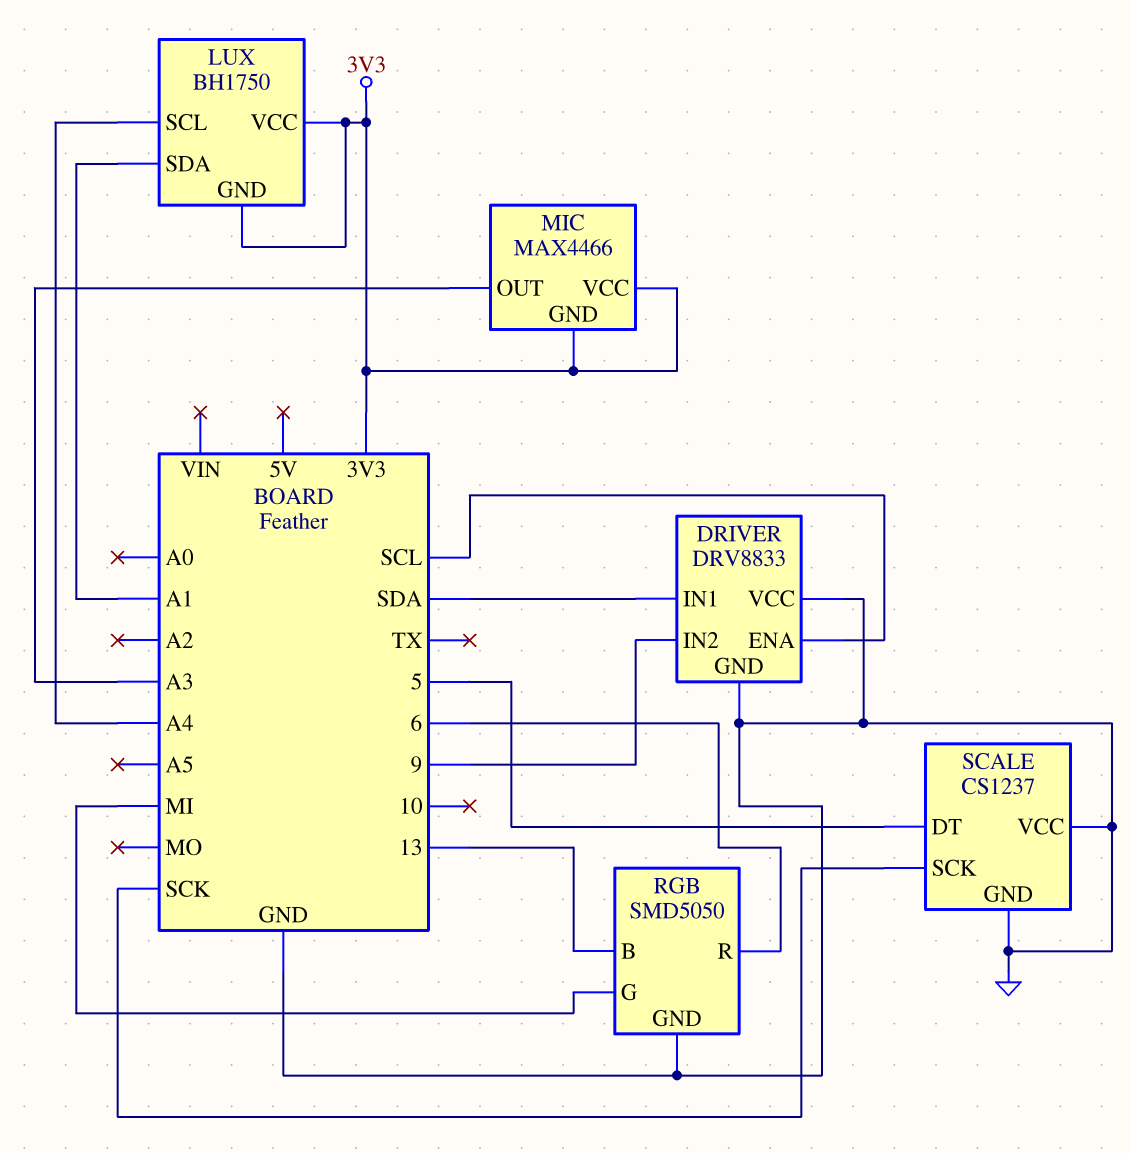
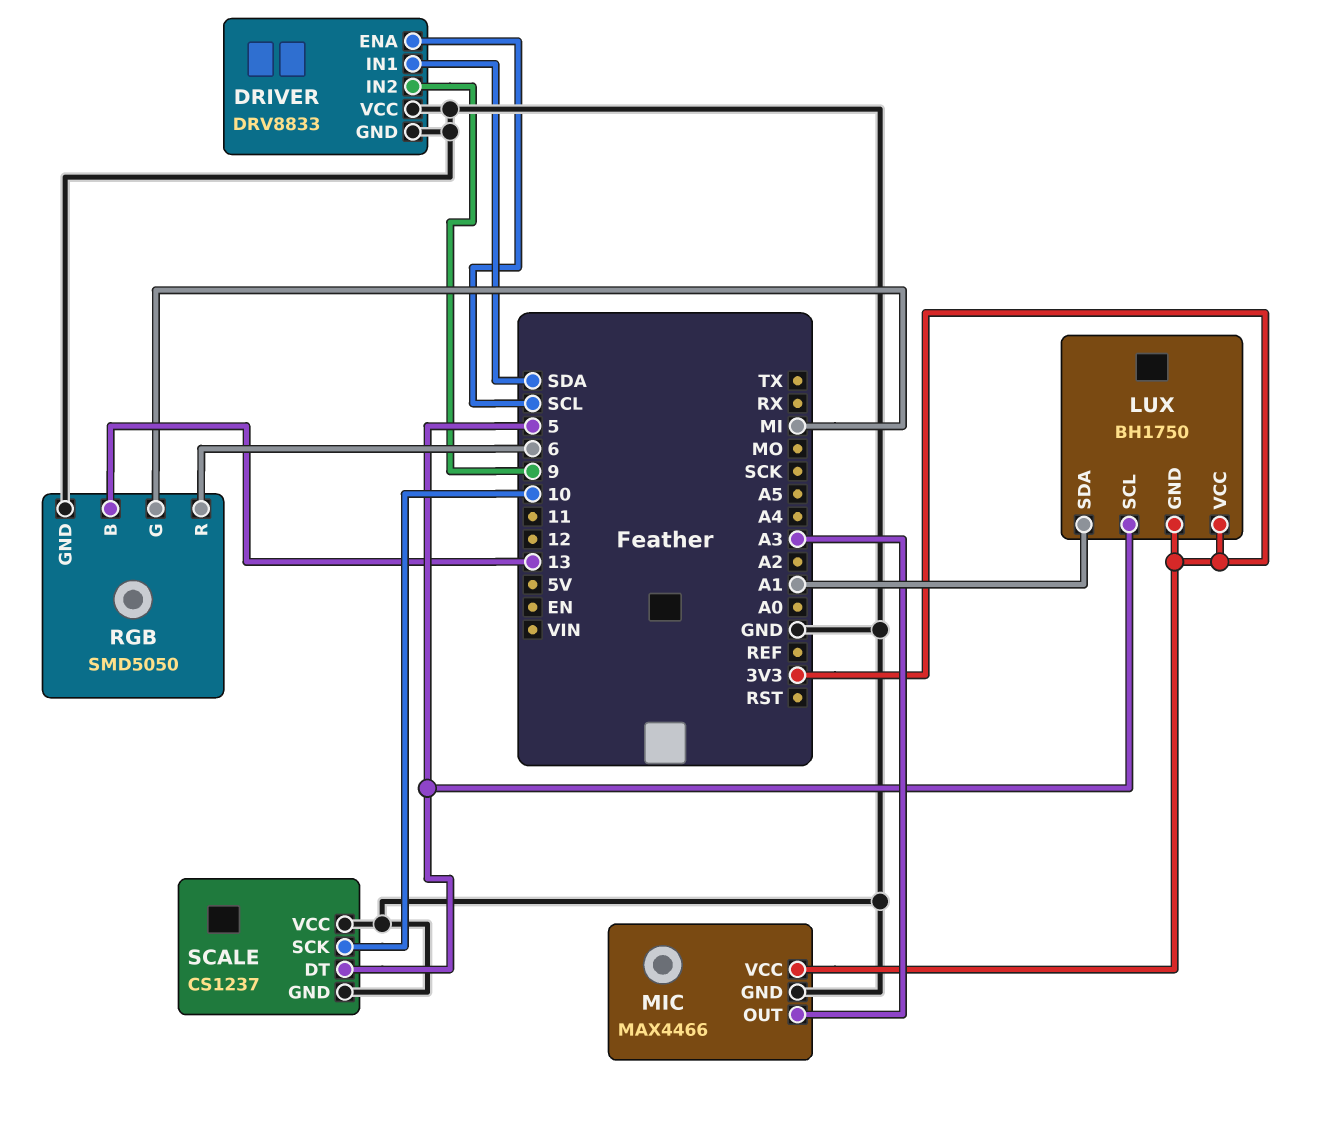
LUX pin SCL: A4 -> 5
MIC pin GND: 3V3 -> GND
SCALE pin SCK: SCK -> 10

